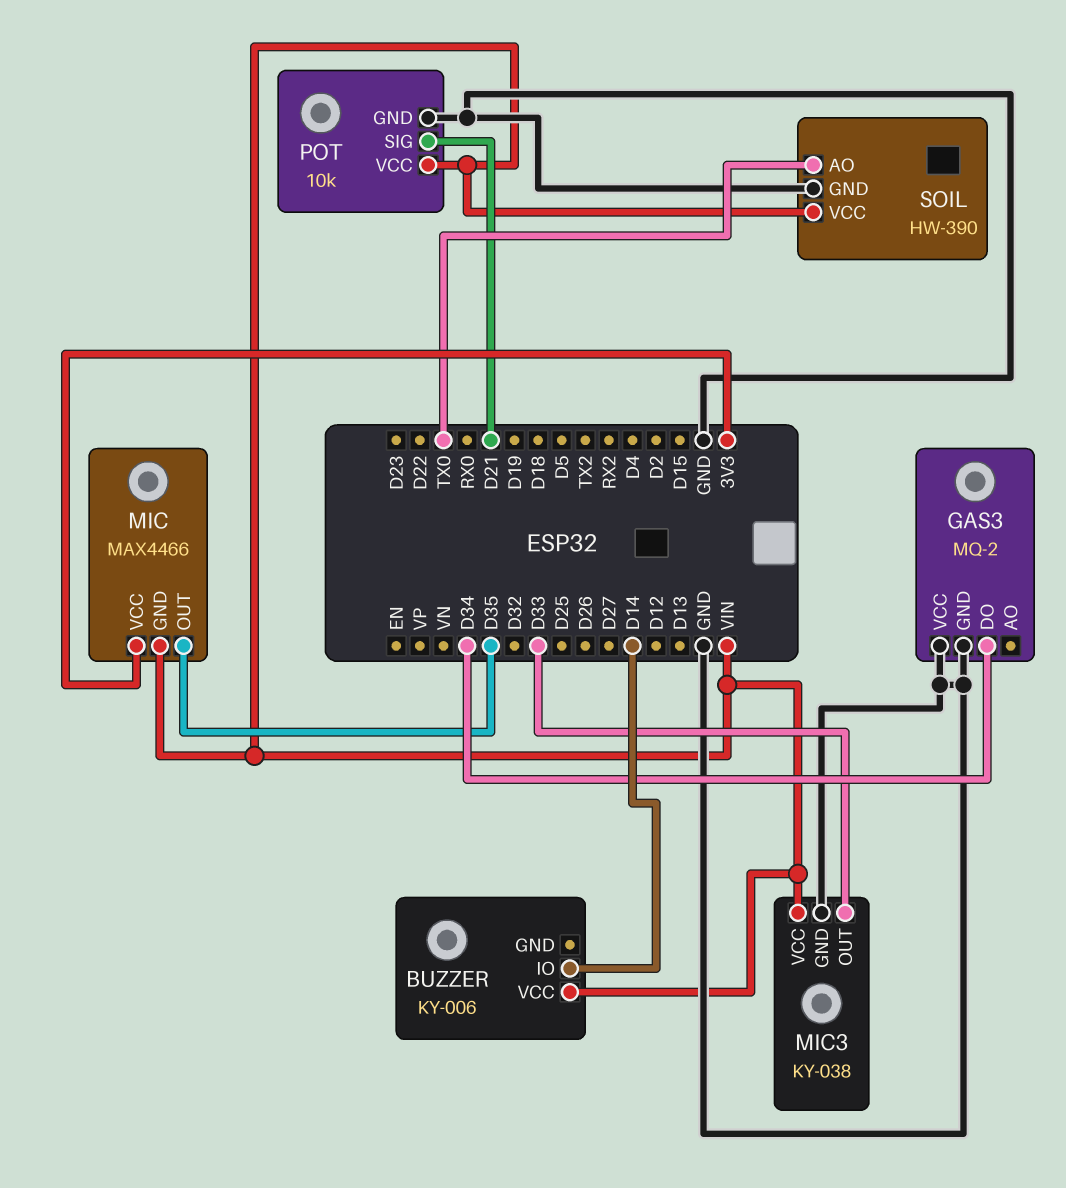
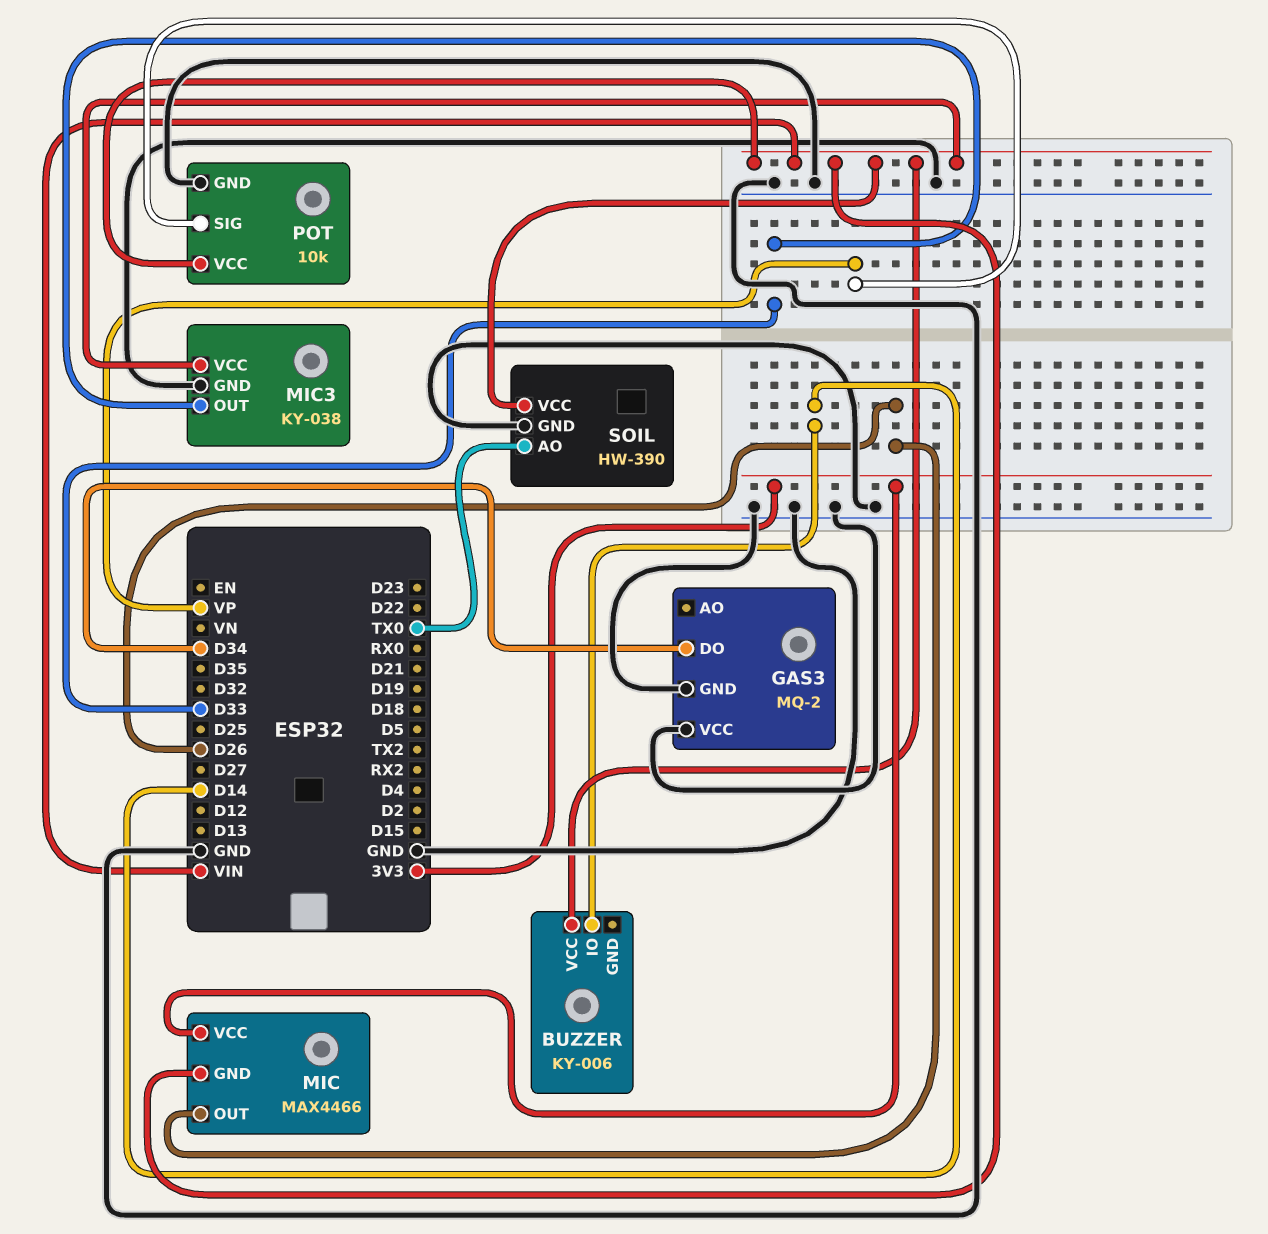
MIC pin OUT: D35 -> D26
POT pin SIG: D21 -> VP

